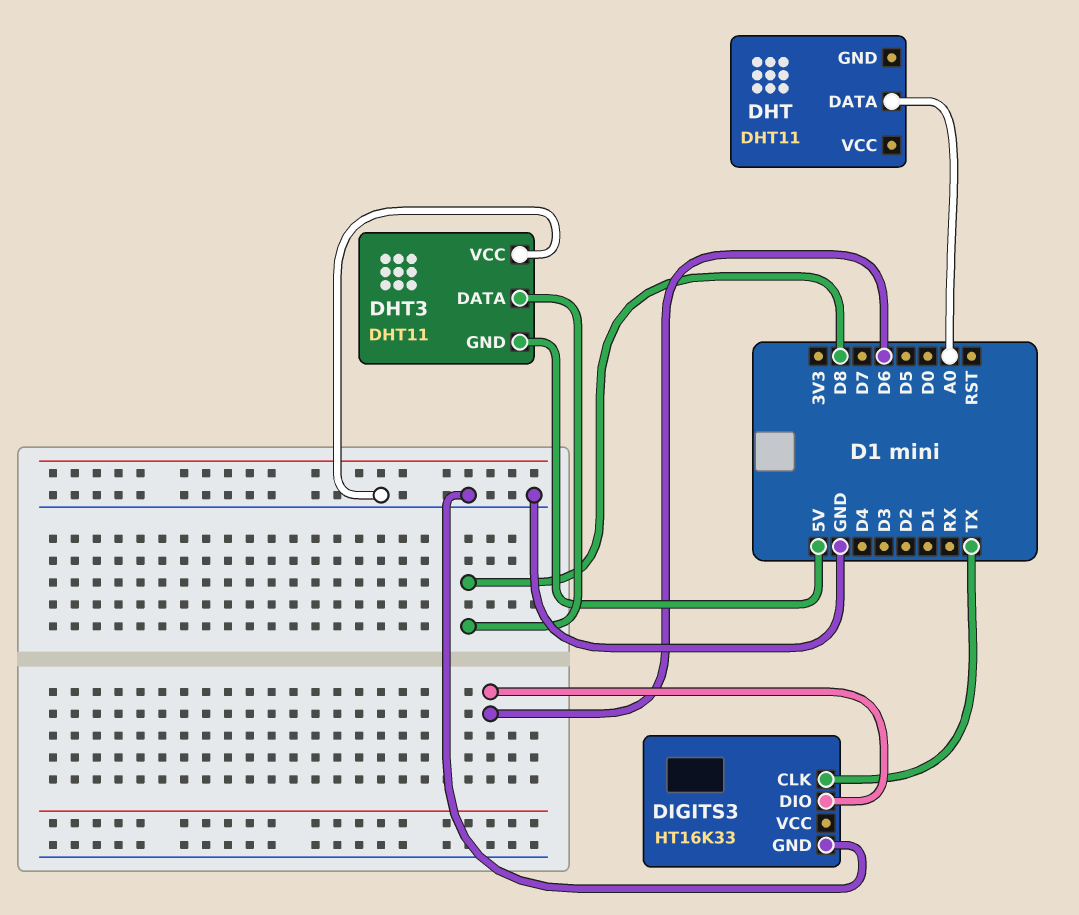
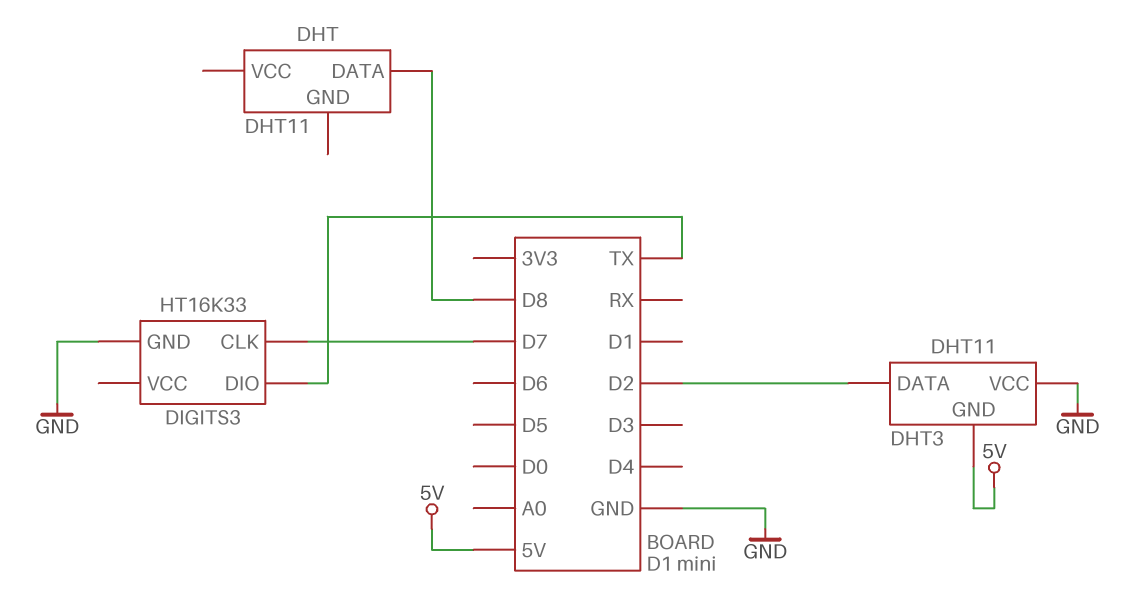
DHT pin DATA: A0 -> D8
DHT3 pin DATA: D8 -> D2
DIGITS3 pin CLK: TX -> D7
DIGITS3 pin DIO: D6 -> TX

